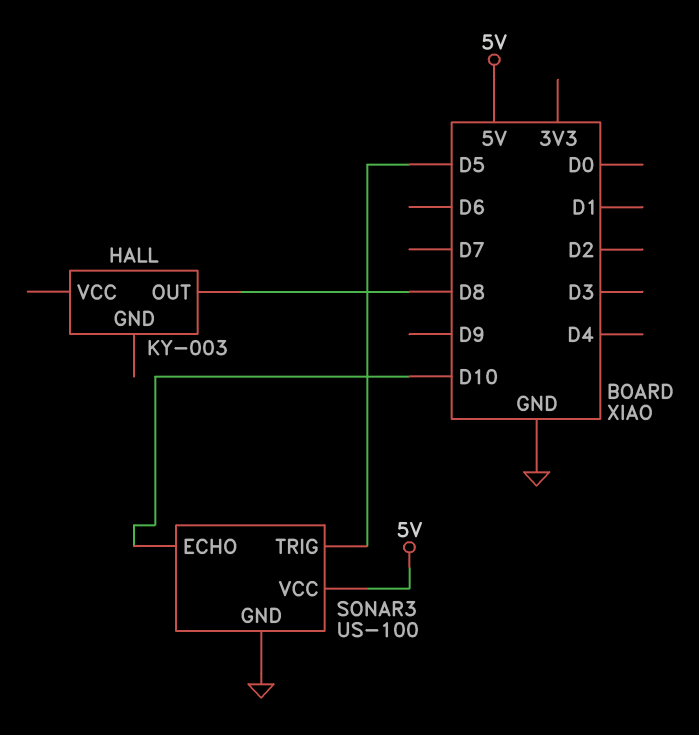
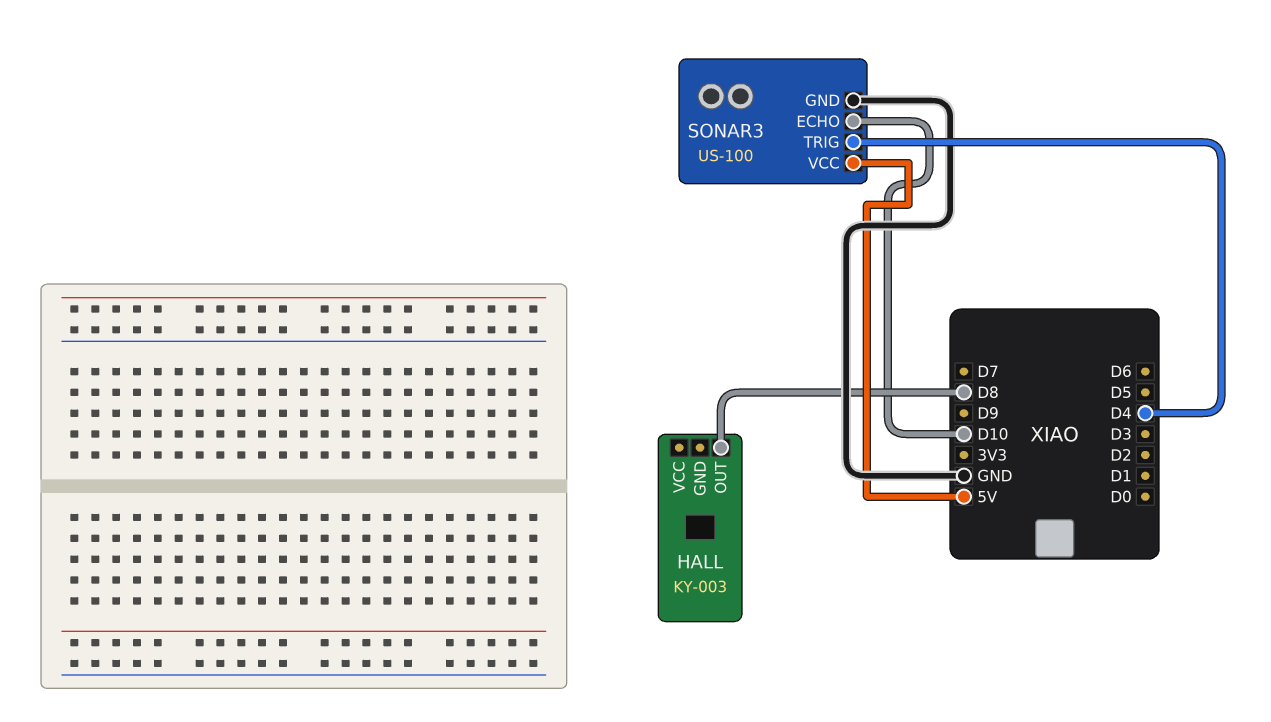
SONAR3 pin TRIG: D5 -> D4

